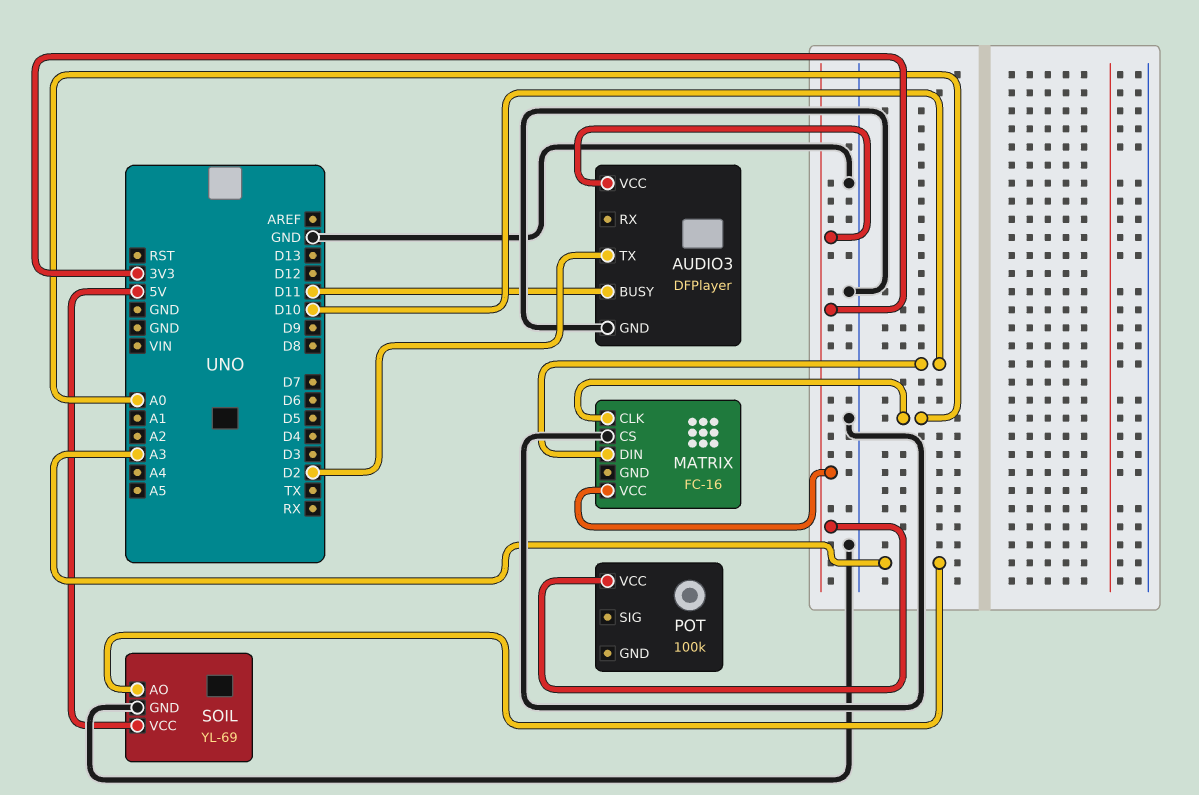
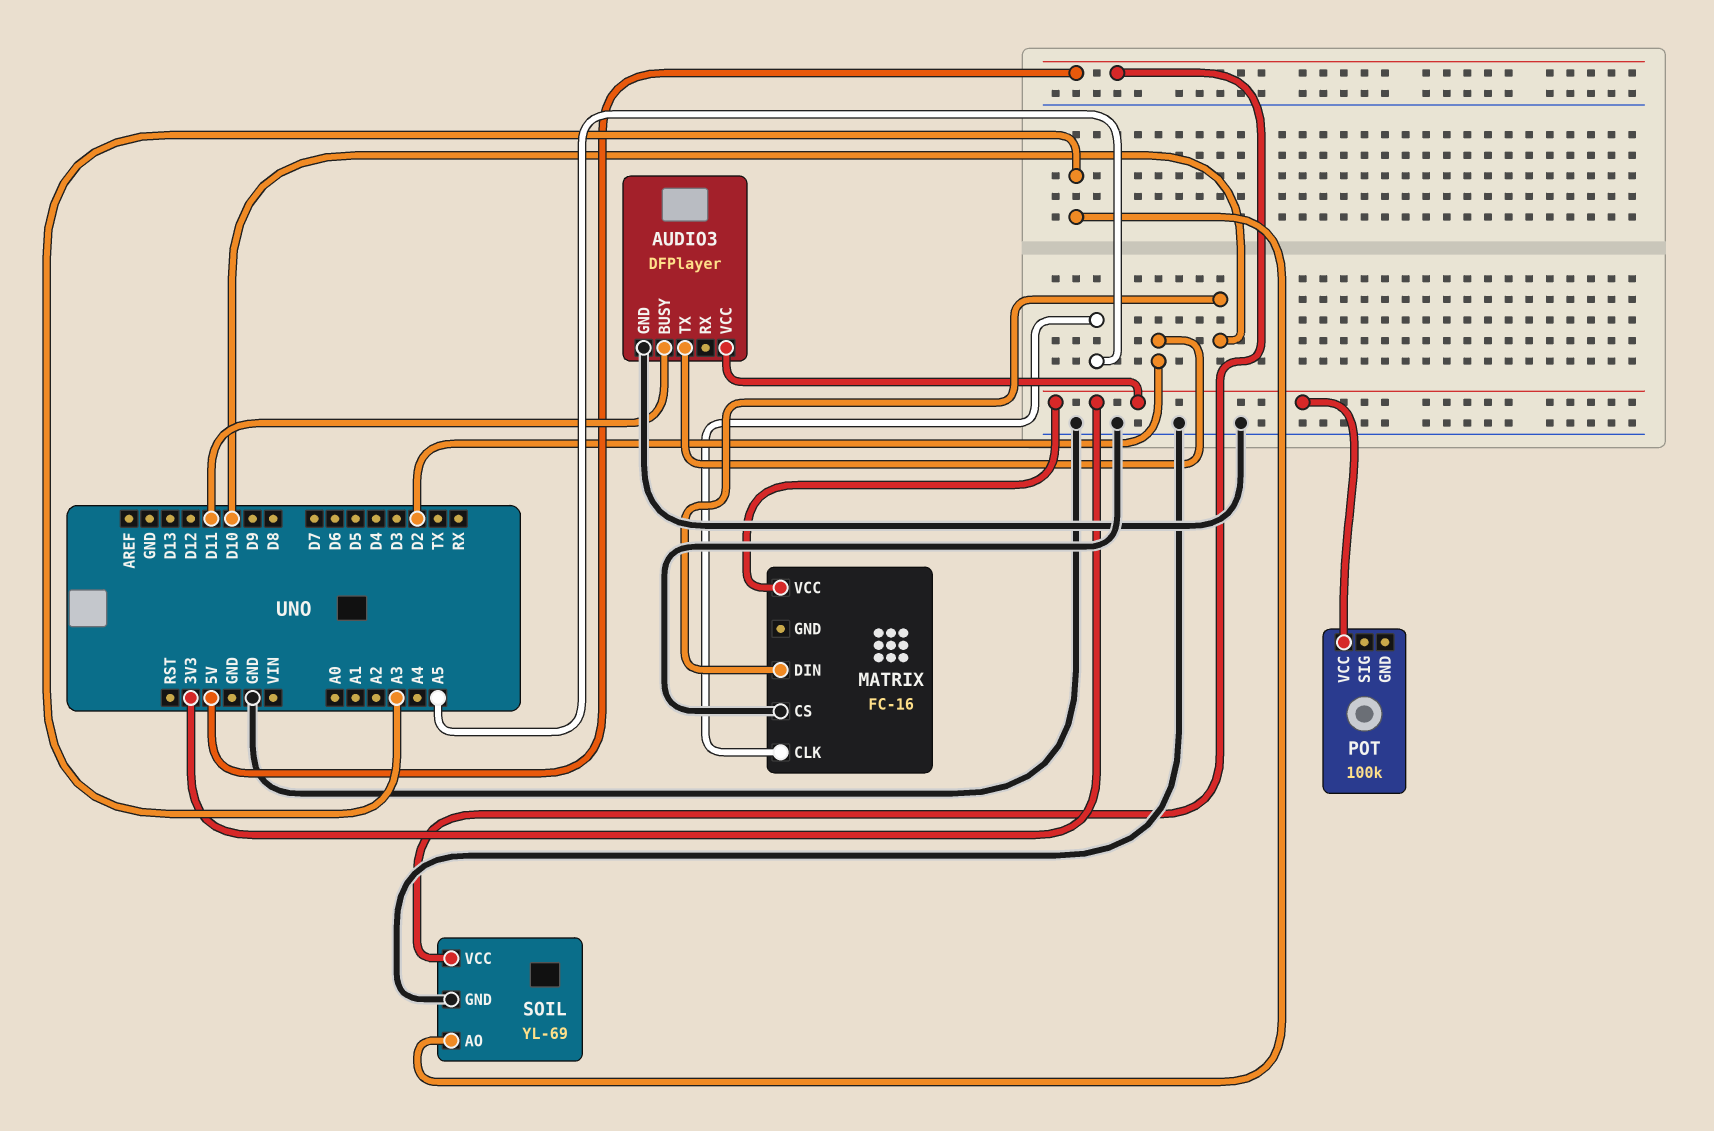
MATRIX pin CLK: A0 -> A5

